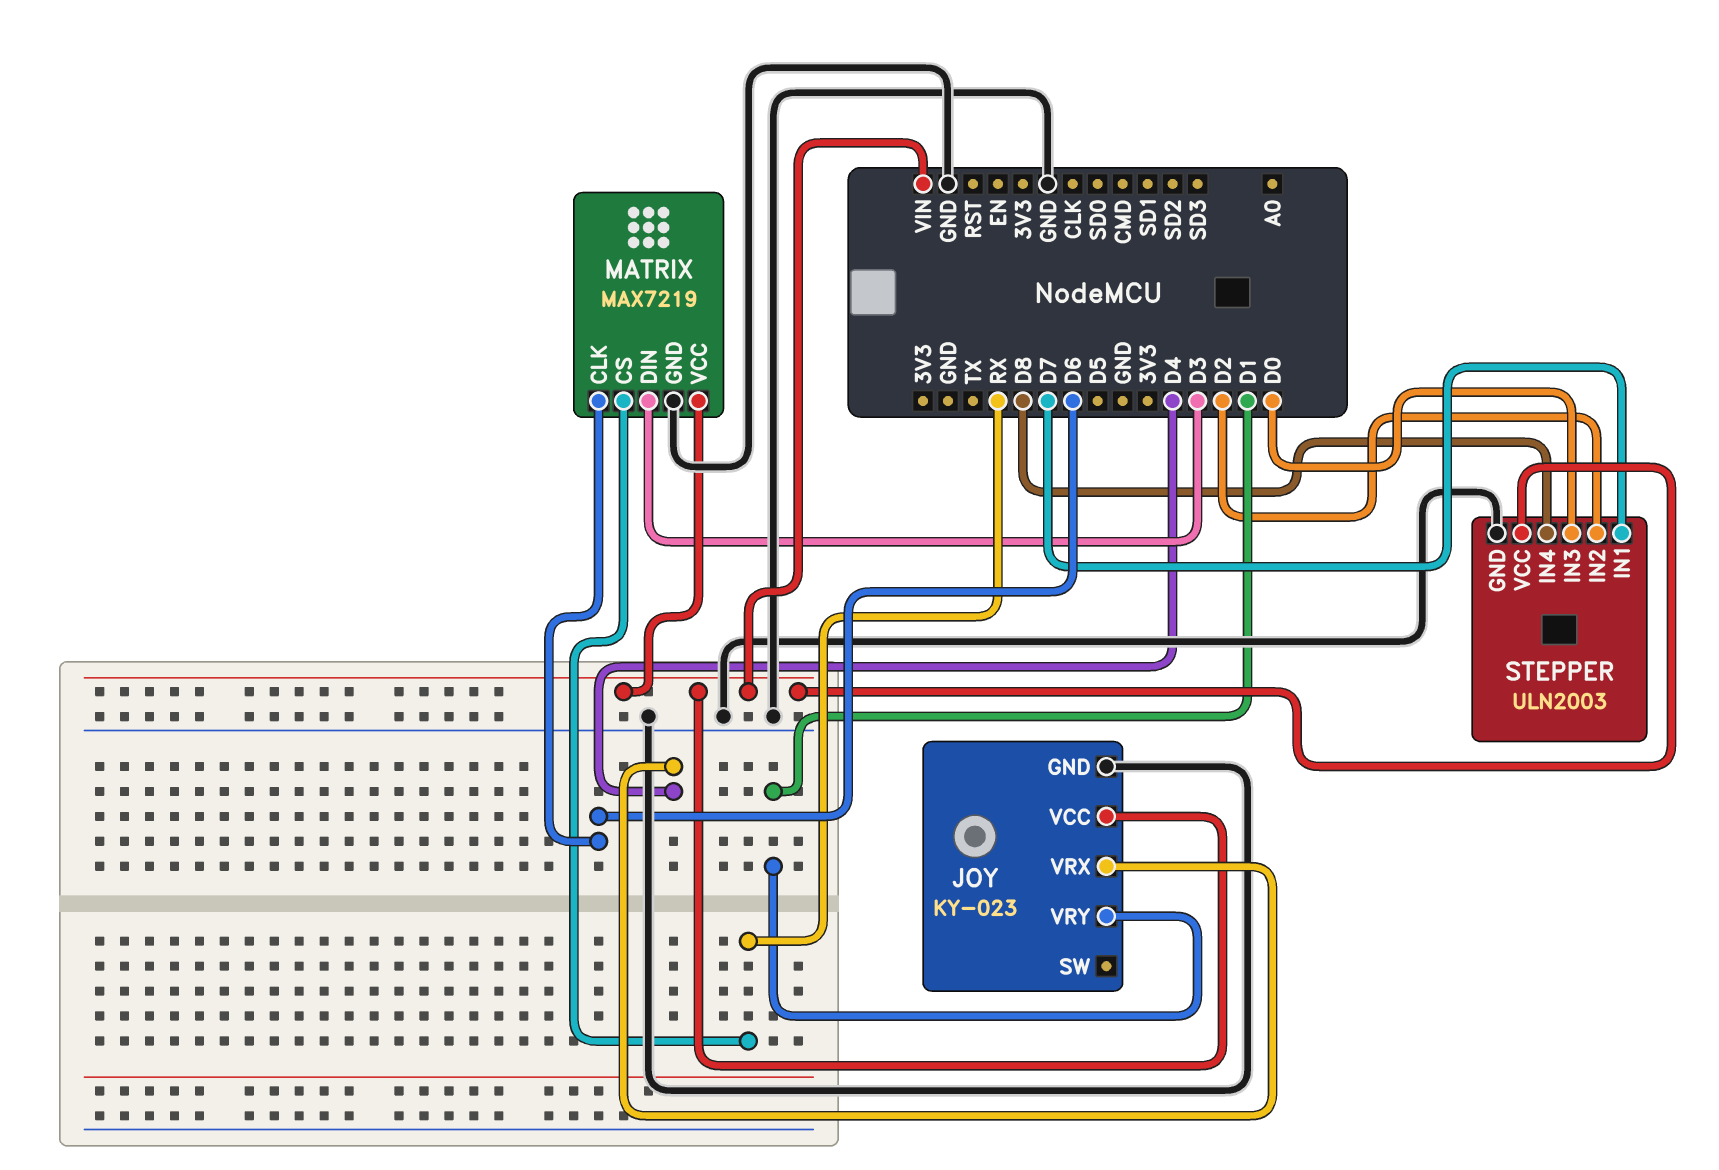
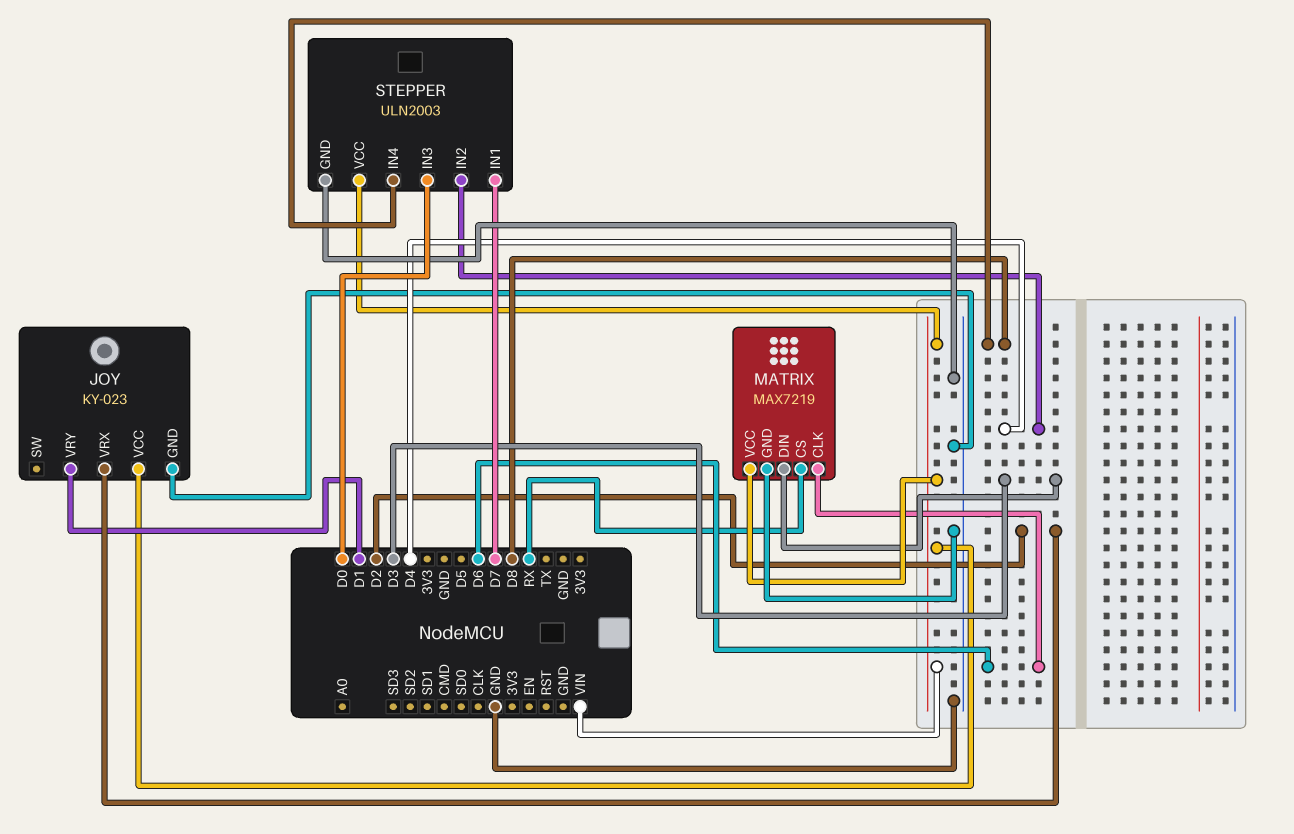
JOY pin VRX: D4 -> D2
STEPPER pin IN2: D2 -> D4

